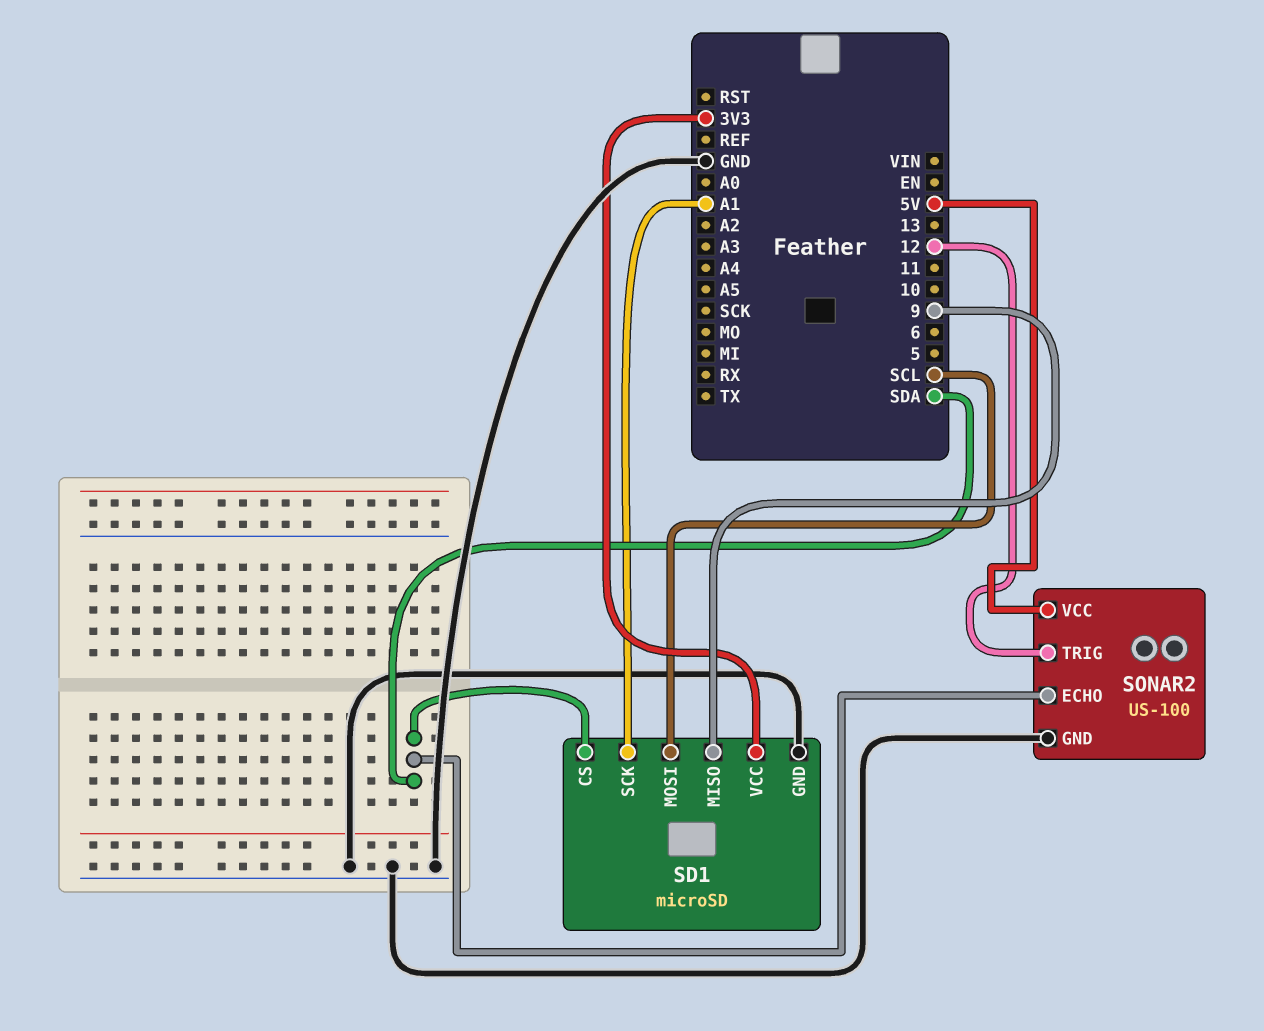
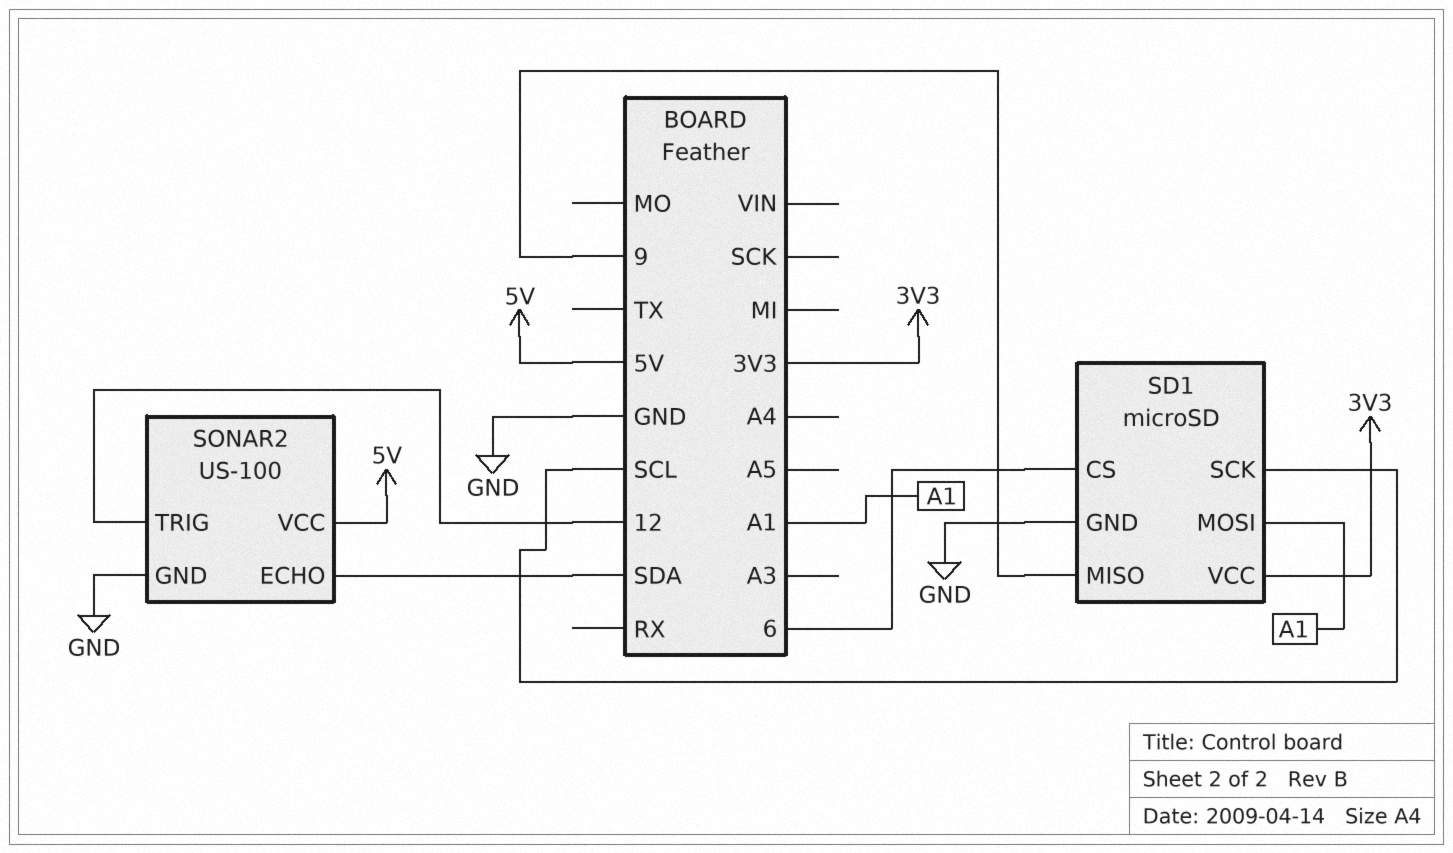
SD1 pin CS: SDA -> 6
SD1 pin MOSI: SCL -> A1
SD1 pin SCK: A1 -> SCL

